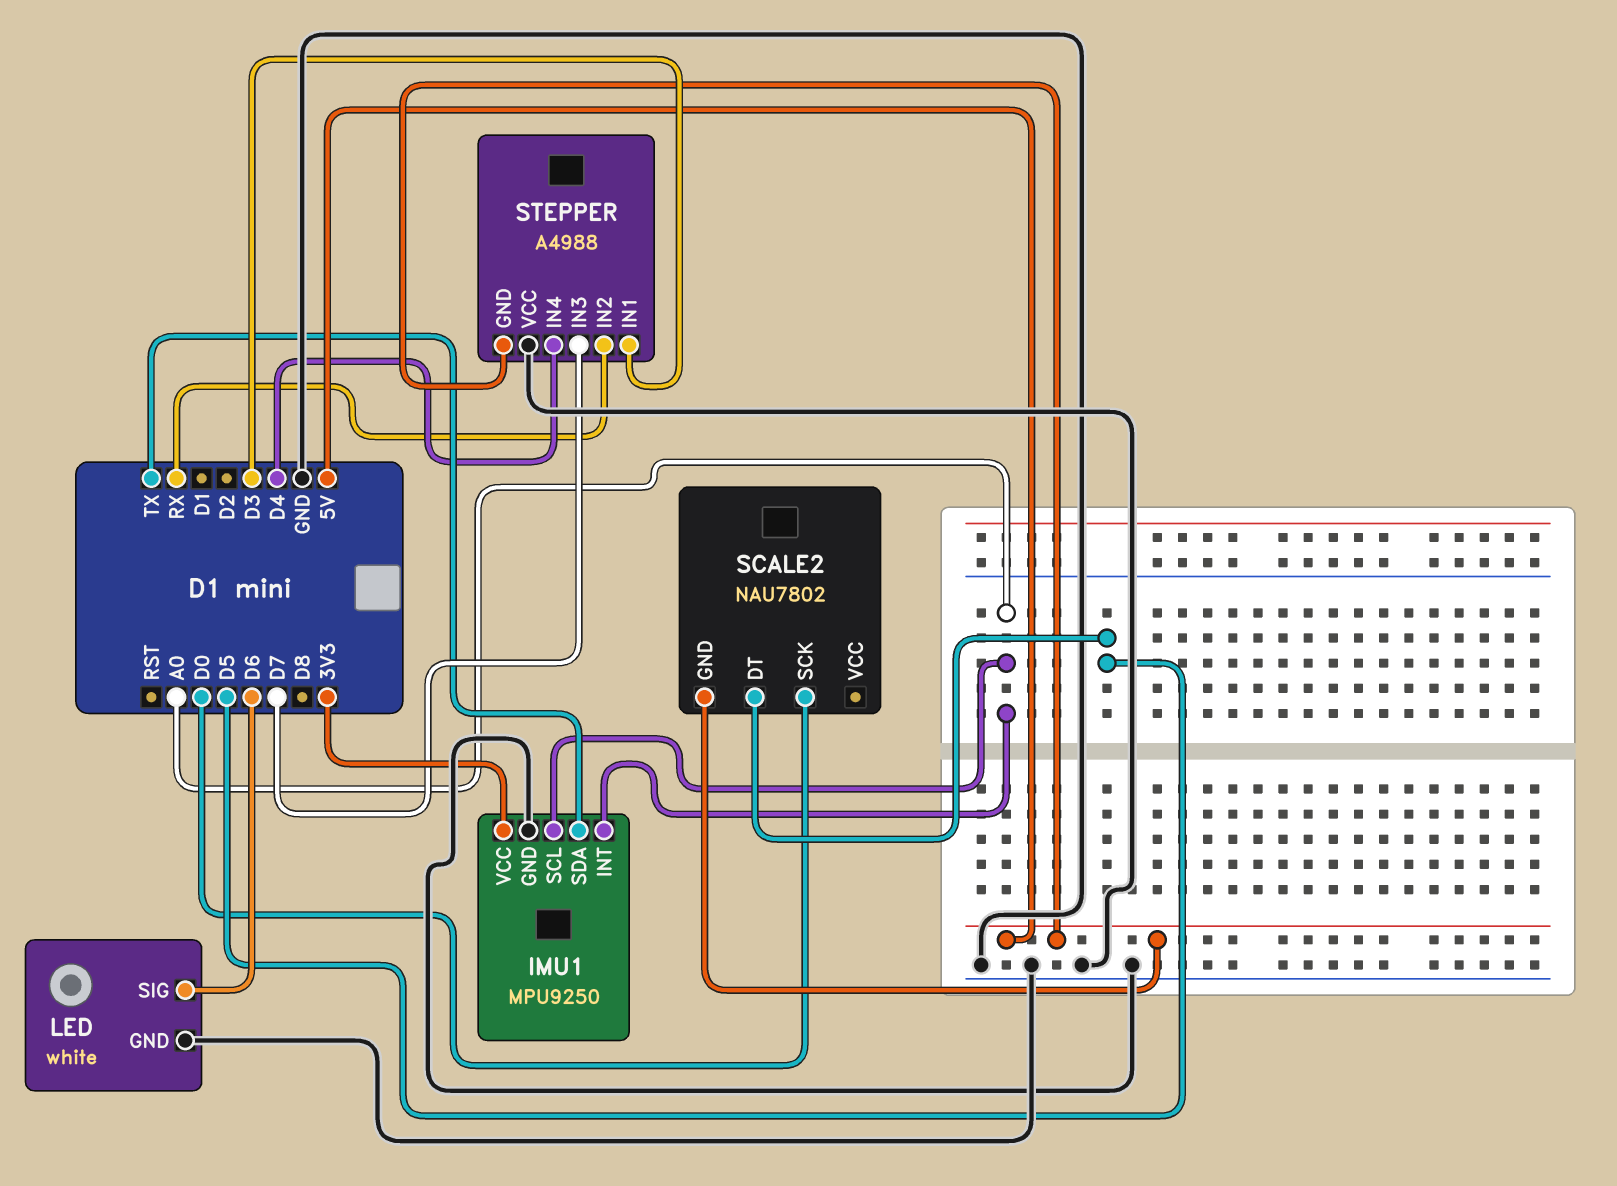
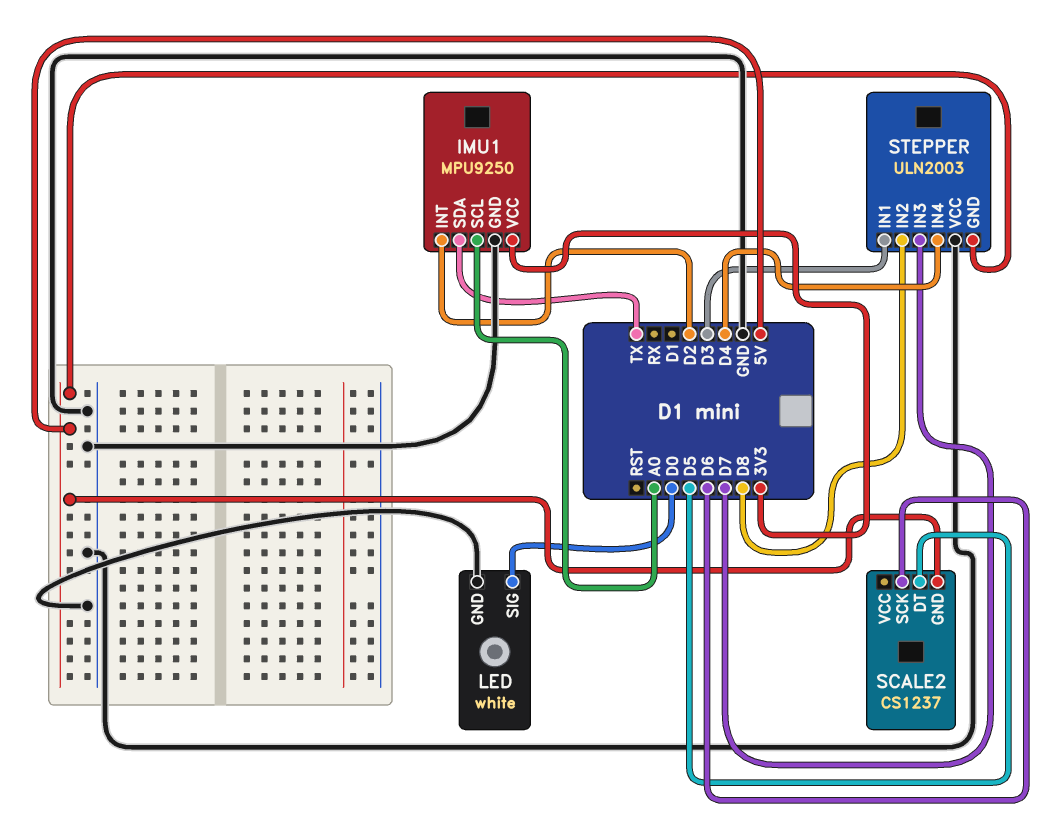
IMU1 pin INT: A0 -> D2
LED pin SIG: D6 -> D0
SCALE2: NAU7802 -> CS1237
SCALE2 pin SCK: D0 -> D6
STEPPER: A4988 -> ULN2003
STEPPER pin IN2: RX -> D8

